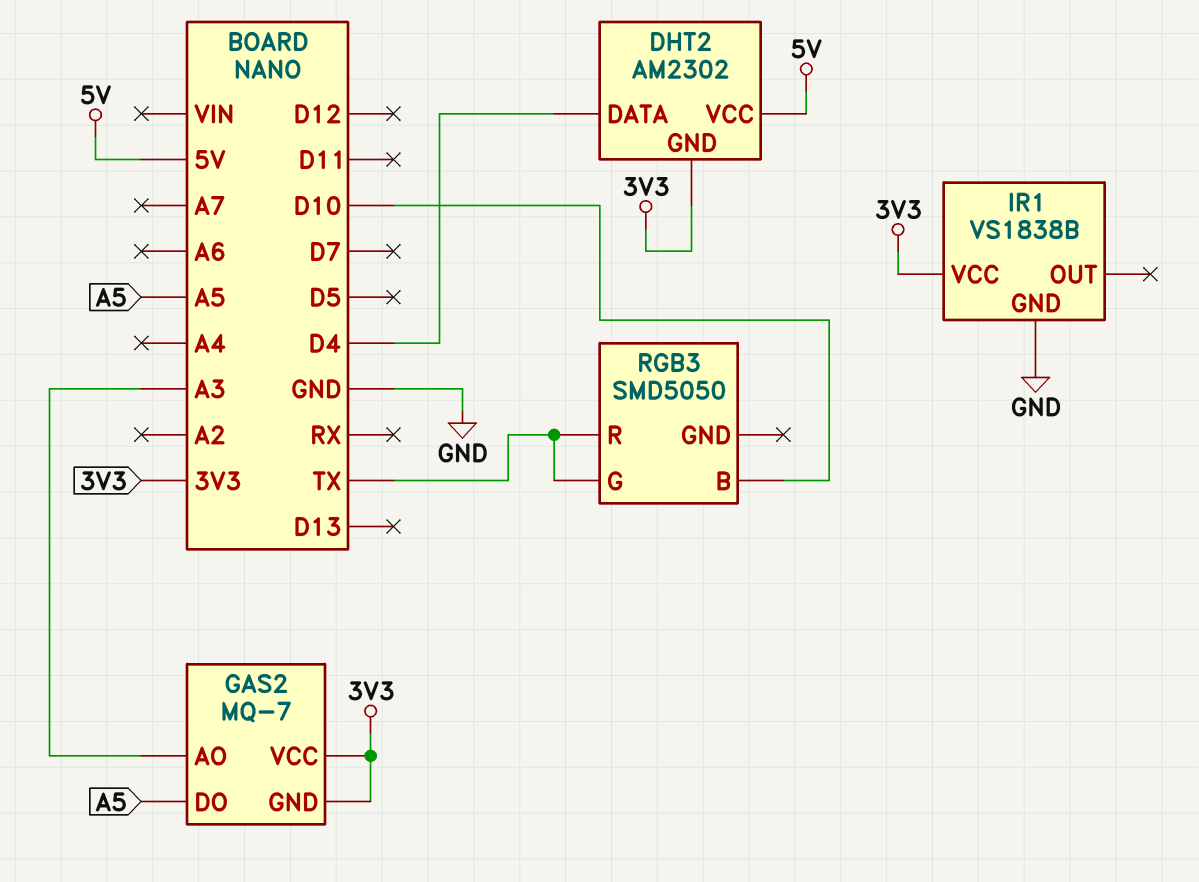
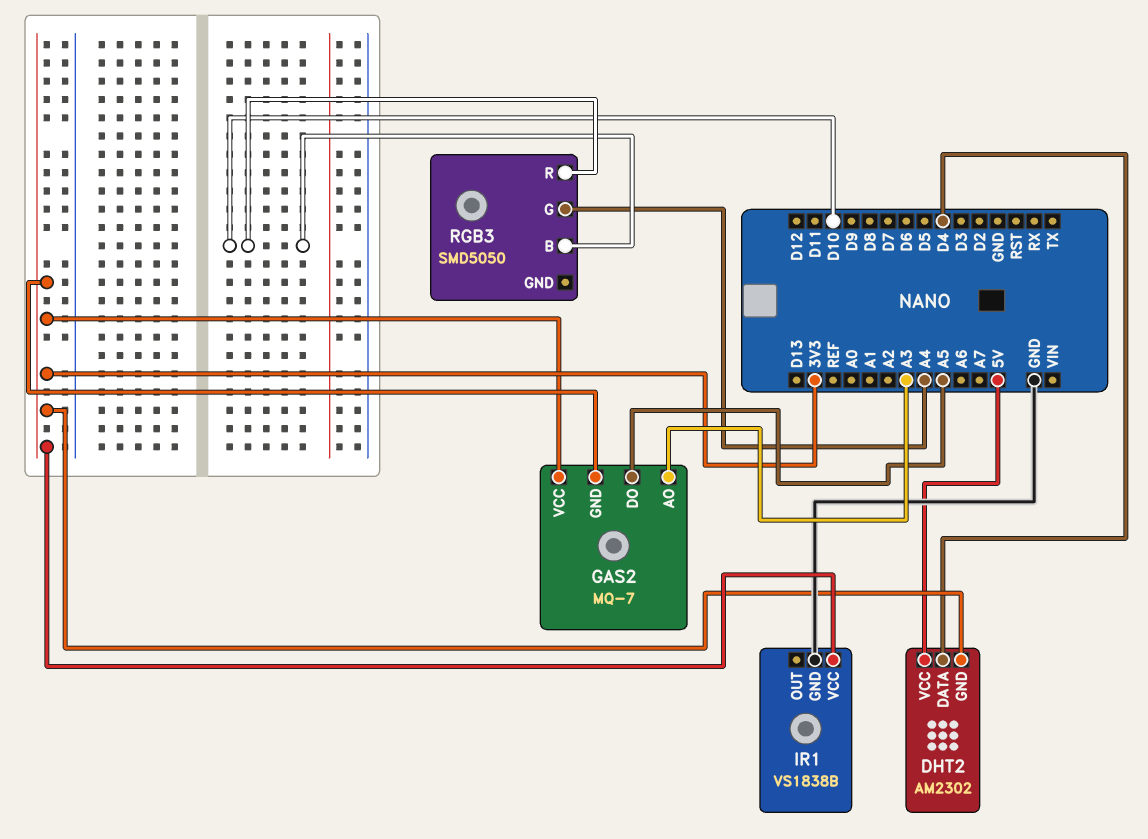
RGB3 pin G: TX -> A4
RGB3 pin R: TX -> D10

